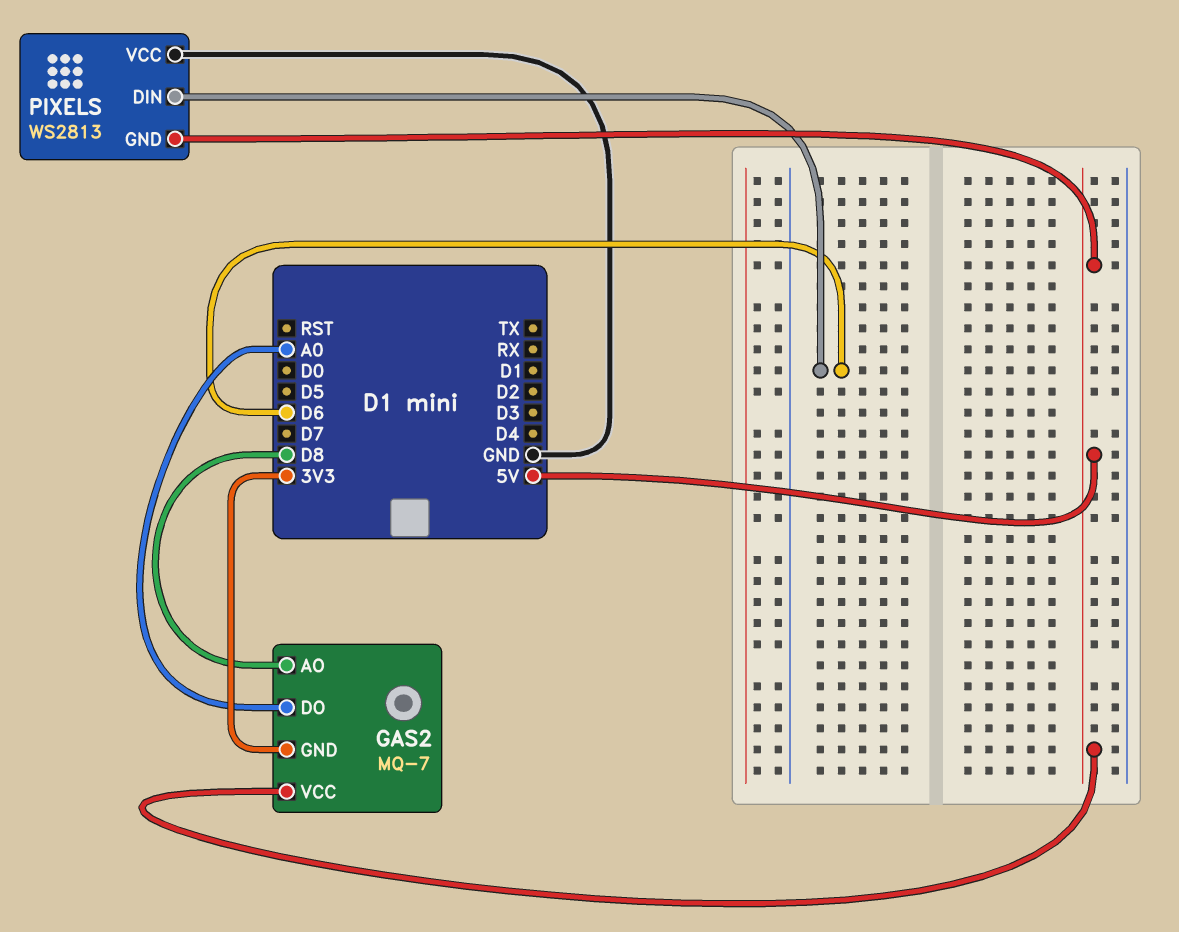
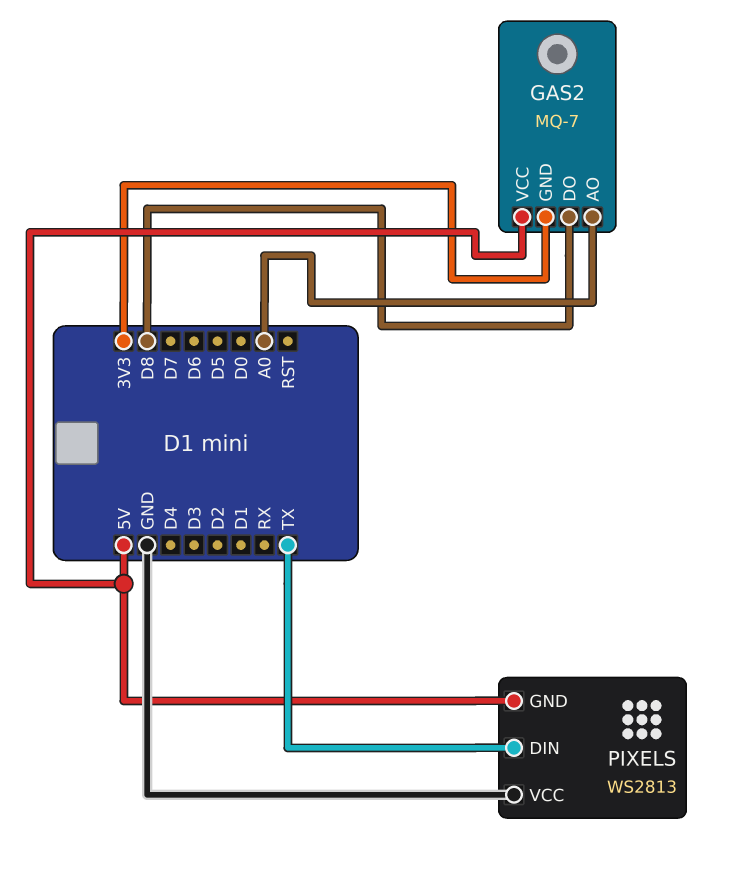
GAS2 pin AO: D8 -> A0
GAS2 pin DO: A0 -> D8
PIXELS pin DIN: D6 -> TX

